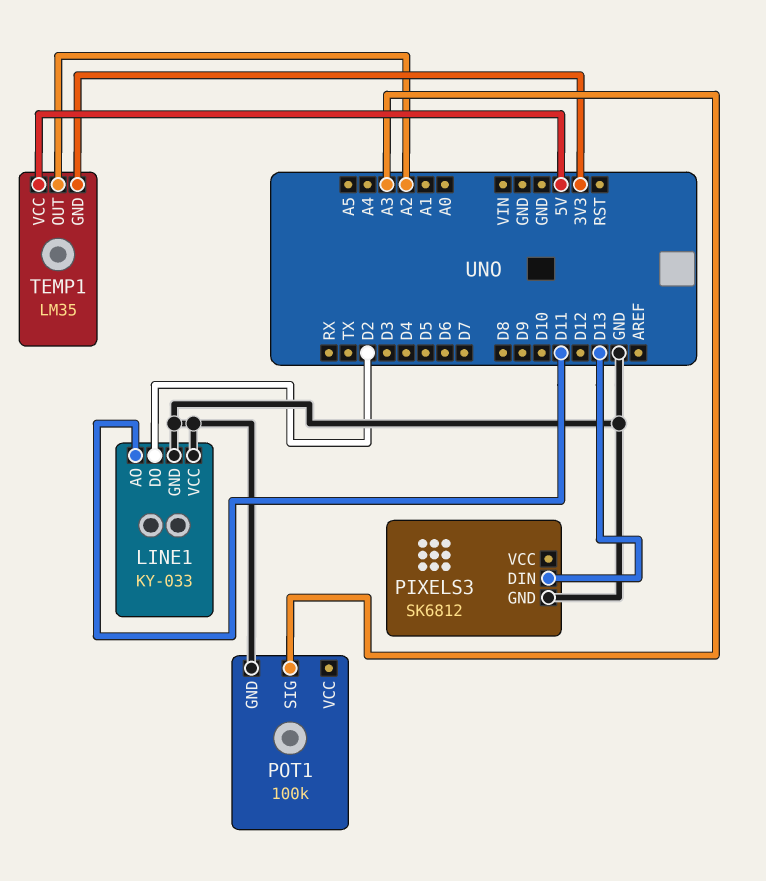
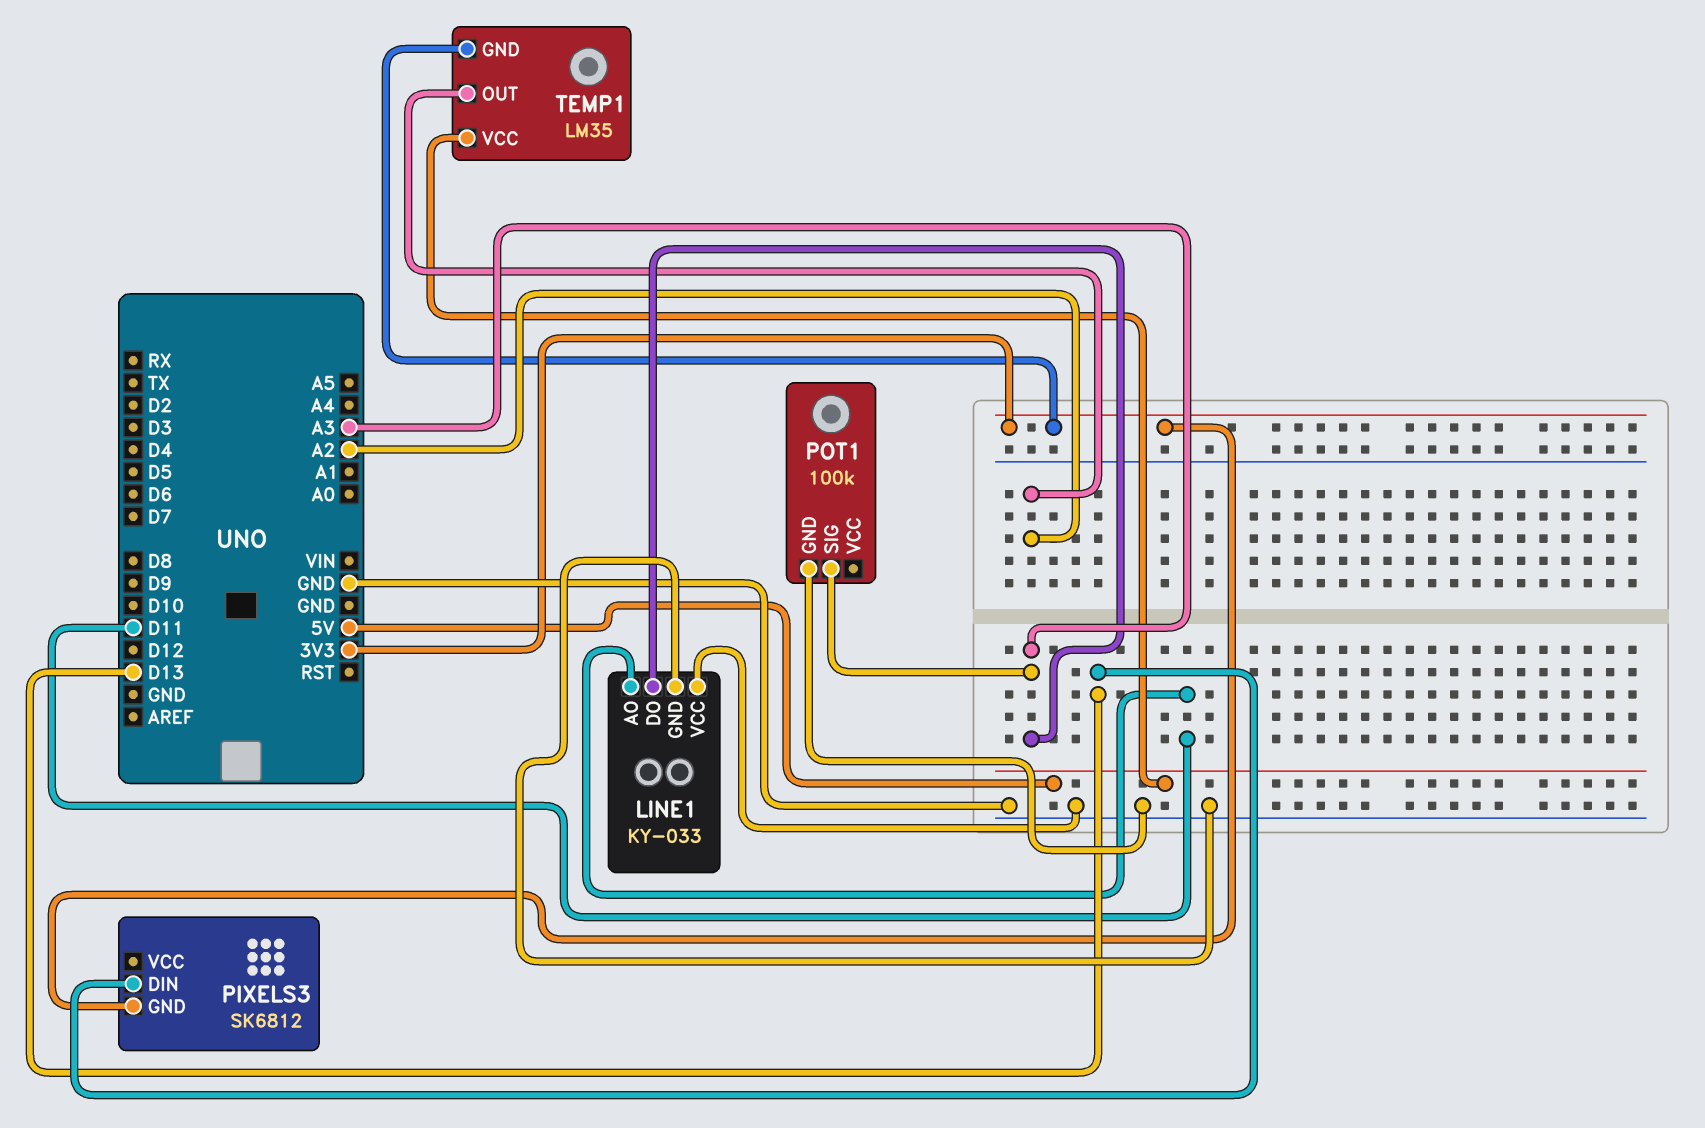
LINE1 pin DO: D2 -> A3
PIXELS3 pin GND: GND -> 3V3

